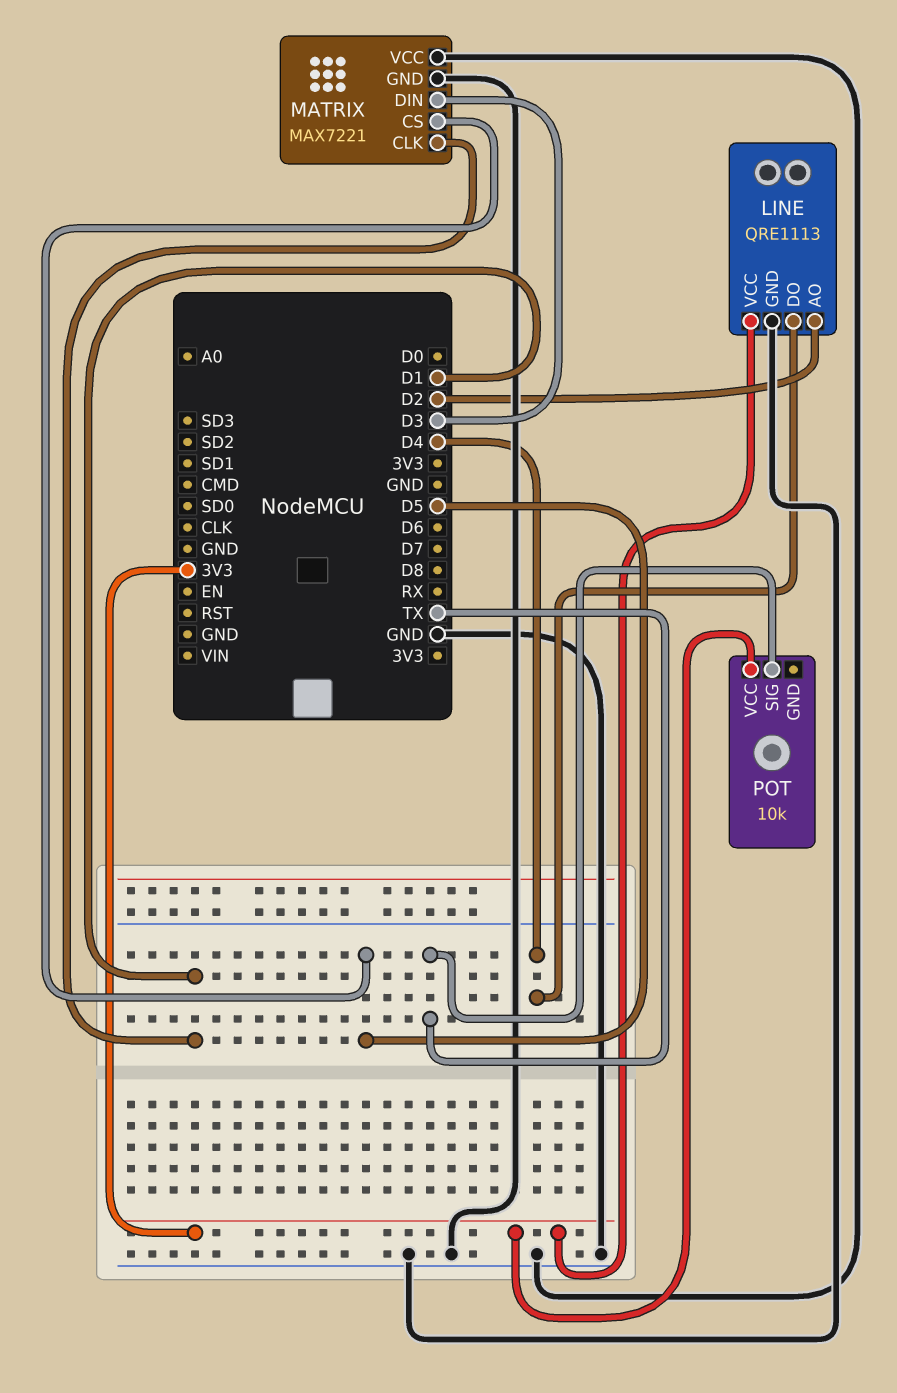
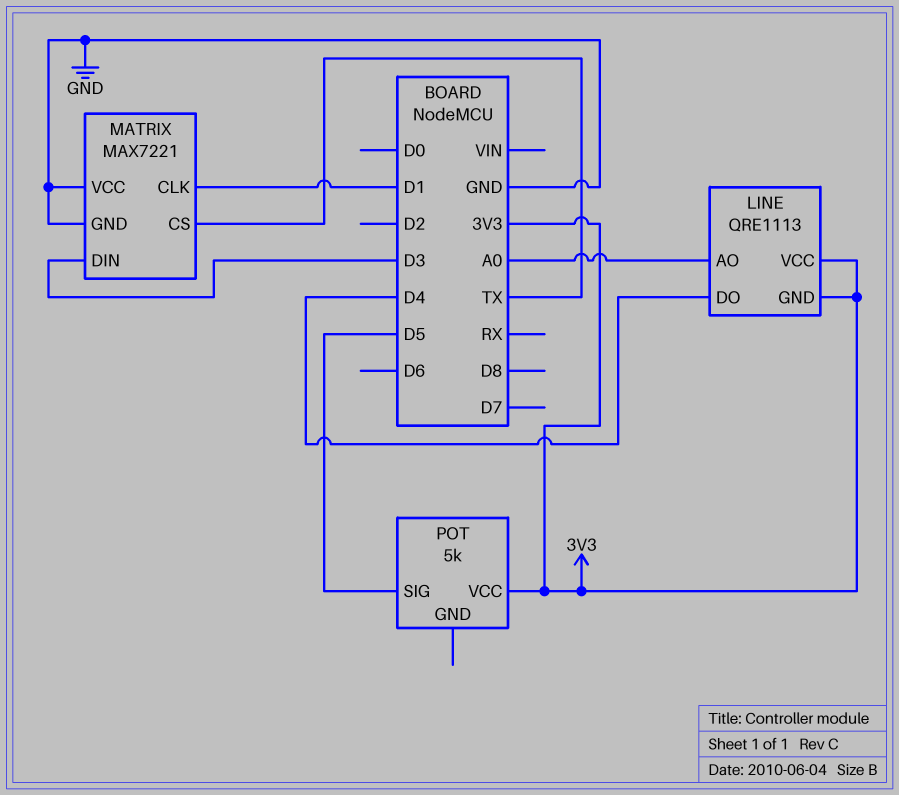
LINE pin AO: D2 -> A0
LINE pin GND: GND -> 3V3
MATRIX pin CS: D5 -> TX
POT: 10k -> 5k
POT pin SIG: TX -> D5

